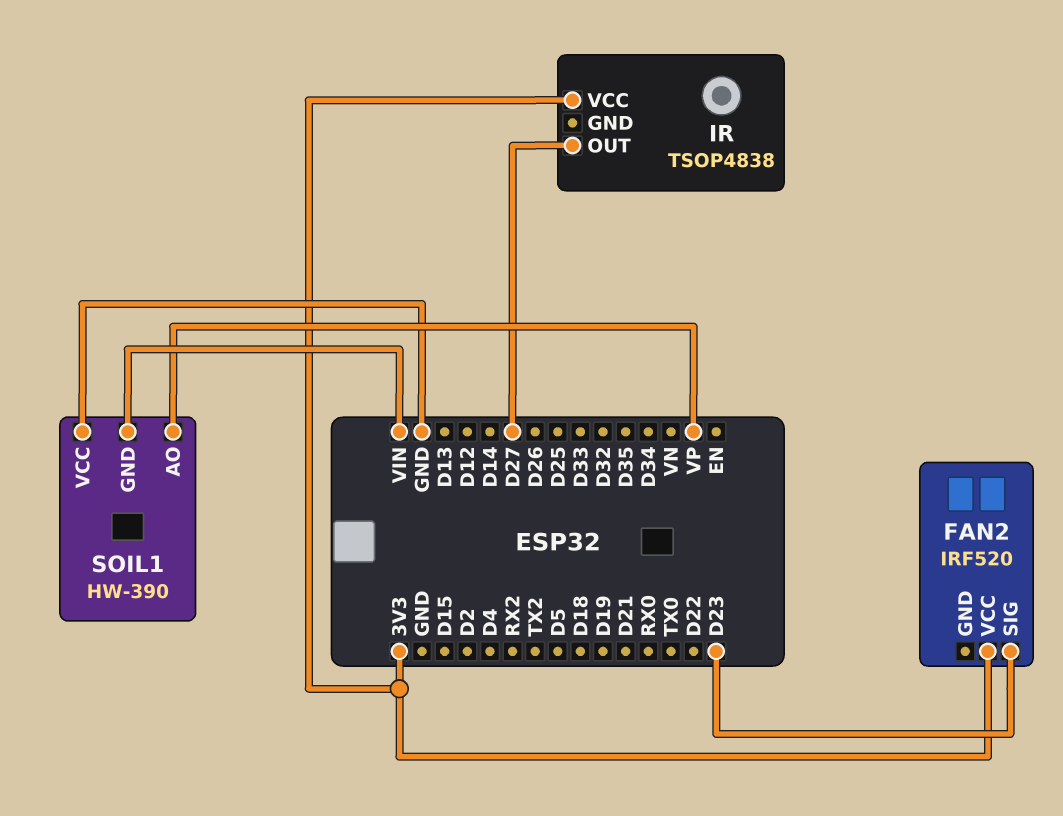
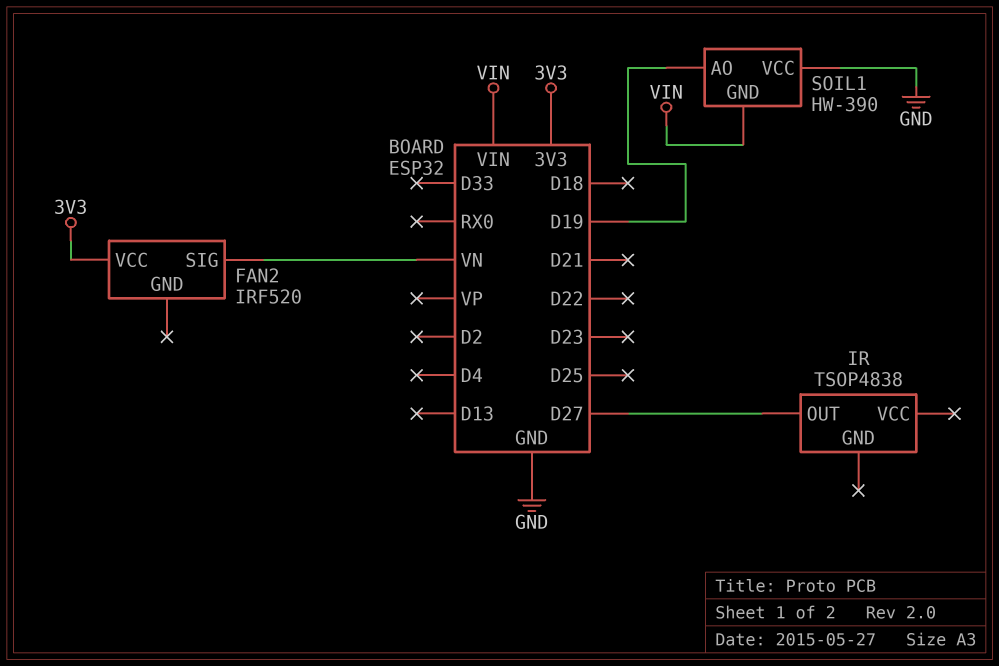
FAN2 pin SIG: D23 -> VN
IR pin VCC: 3V3 -> none
SOIL1 pin AO: VP -> D19

